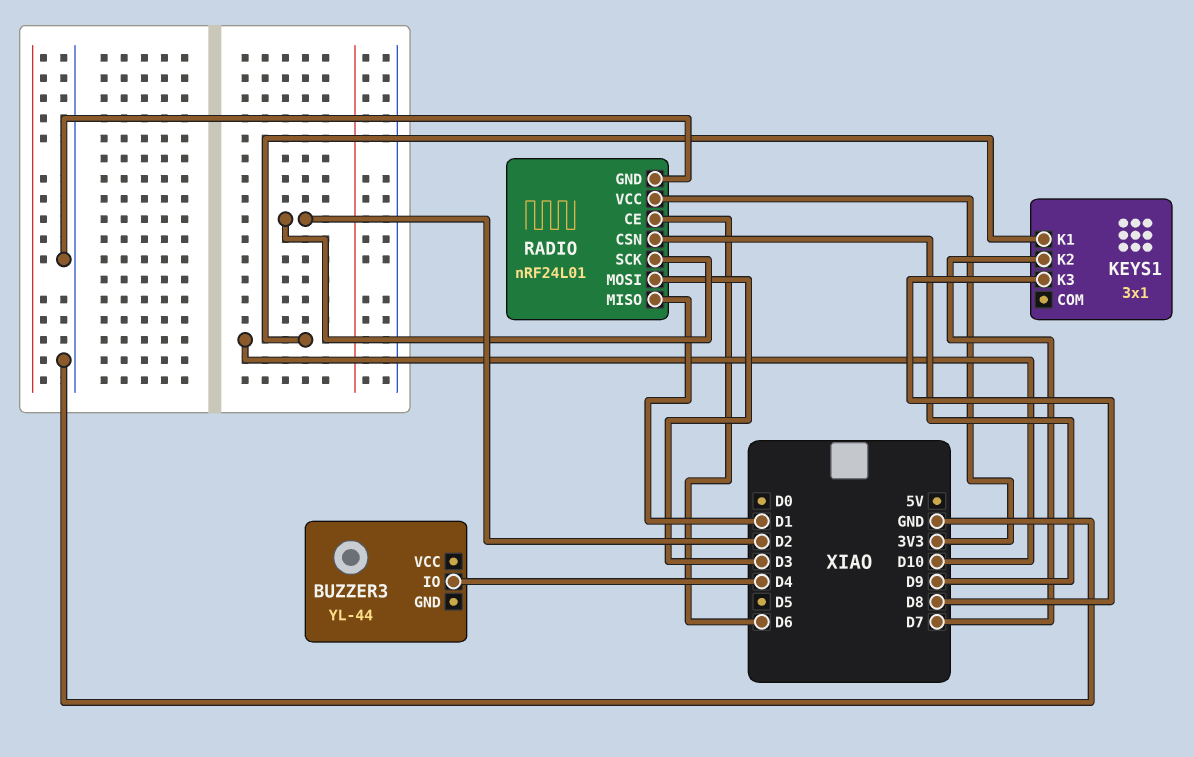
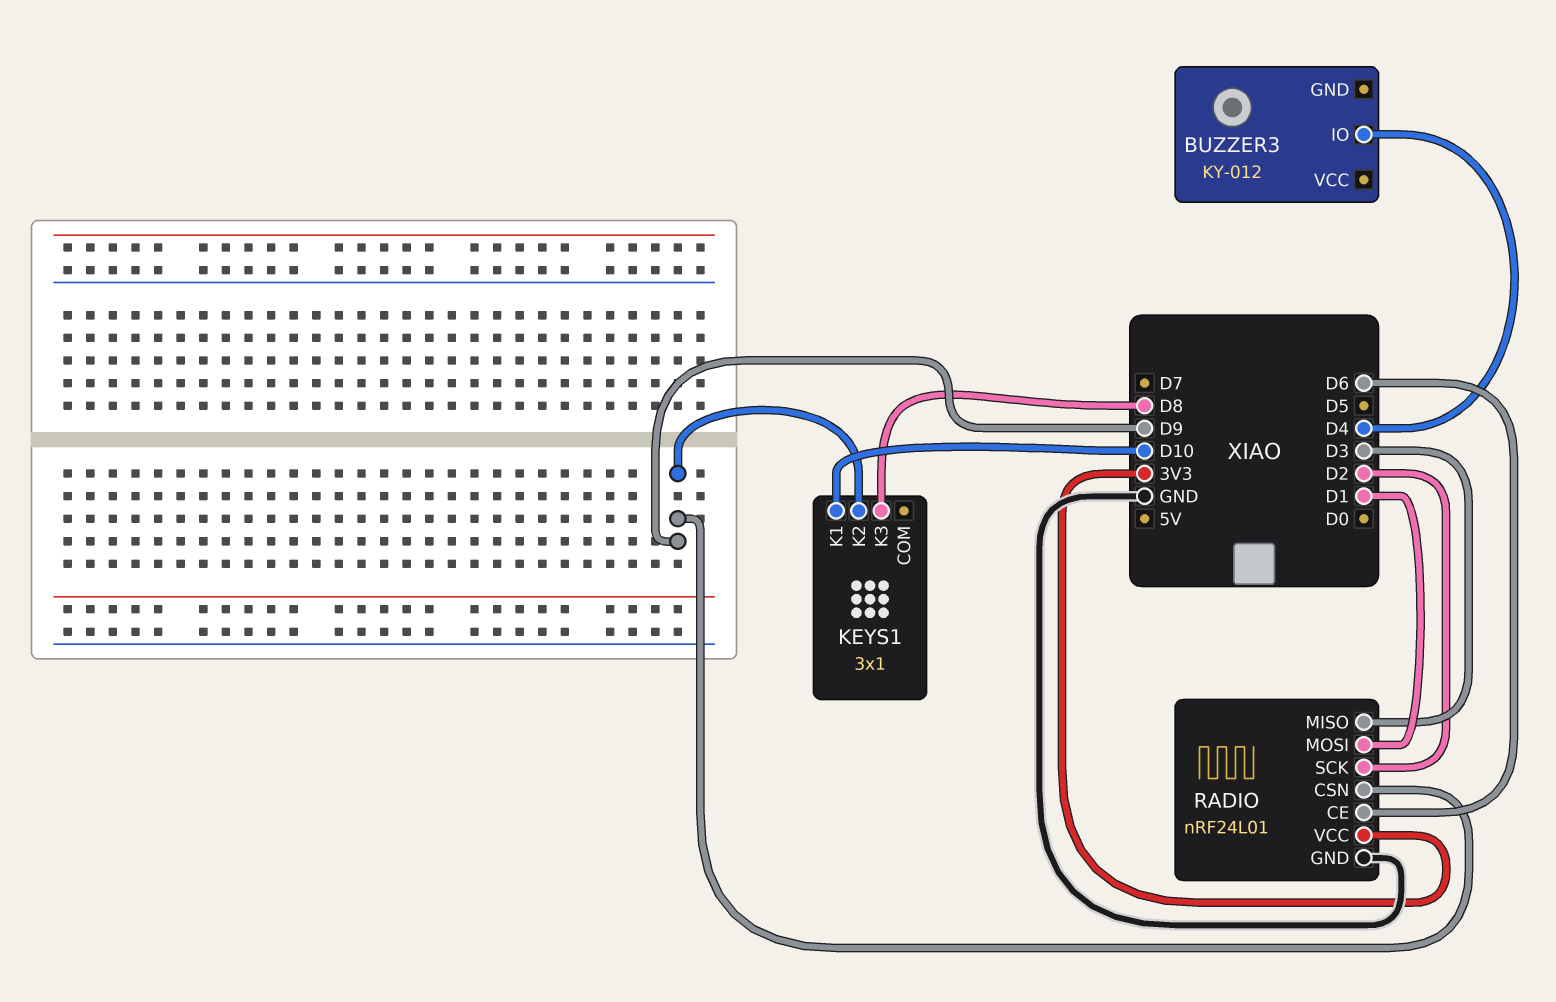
BUZZER3: YL-44 -> KY-012
KEYS1 pin K2: D7 -> D9
RADIO pin MISO: D1 -> D3
RADIO pin MOSI: D3 -> D1

